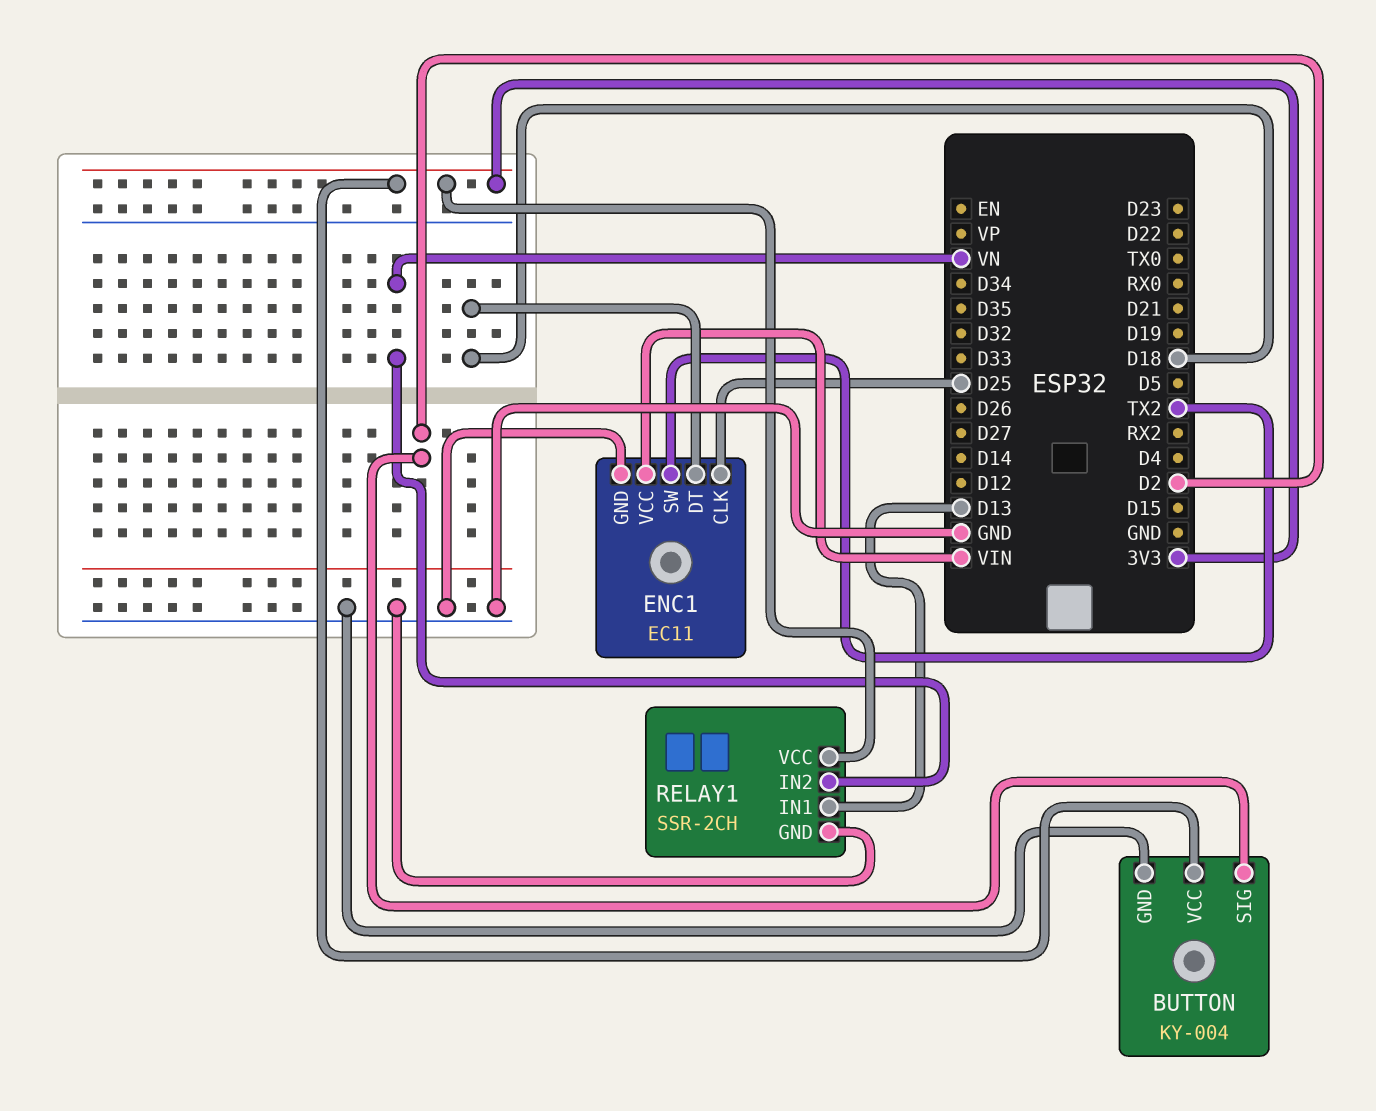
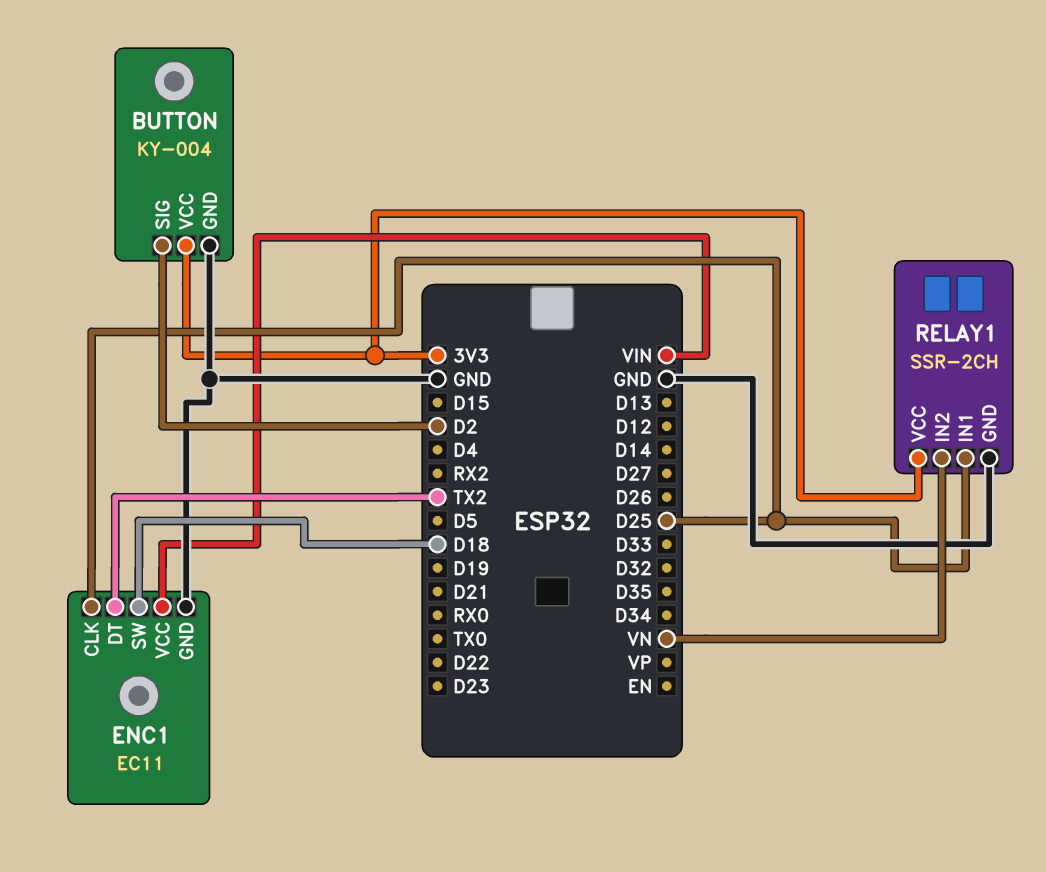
ENC1 pin DT: D18 -> TX2
ENC1 pin SW: TX2 -> D18
RELAY1 pin IN1: D13 -> D25

